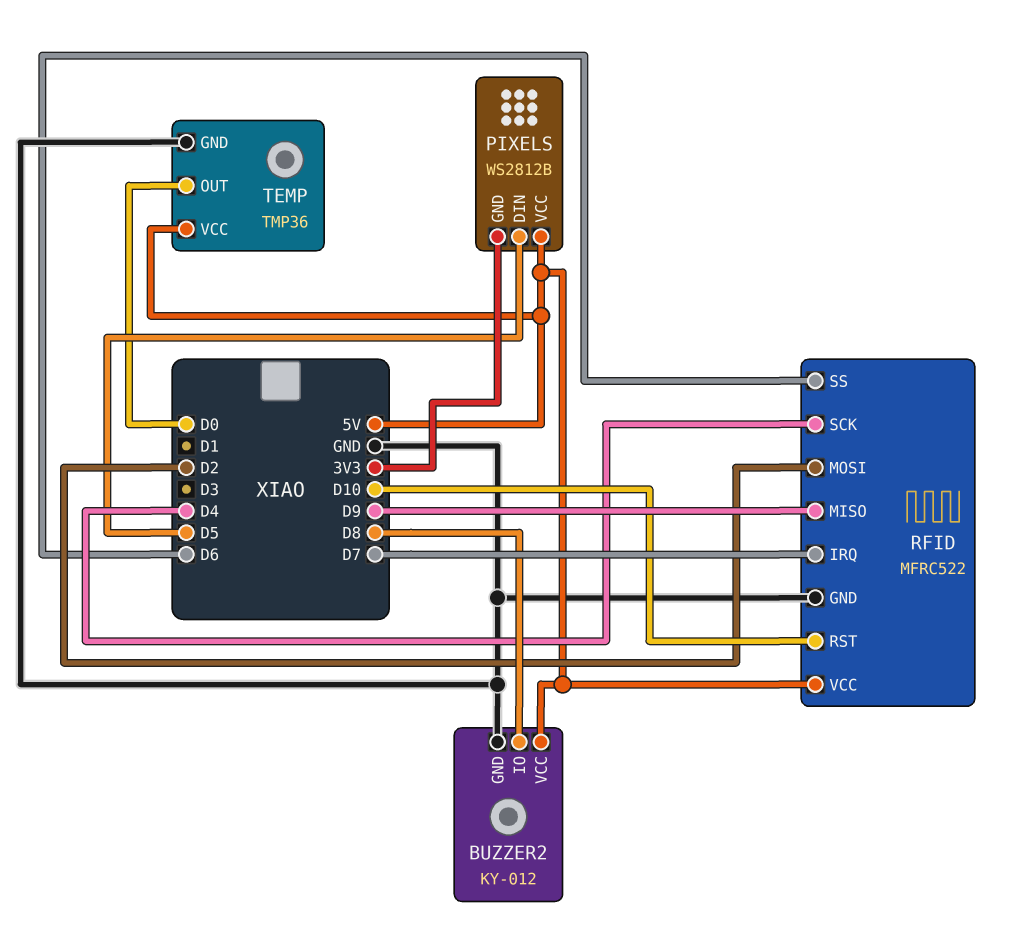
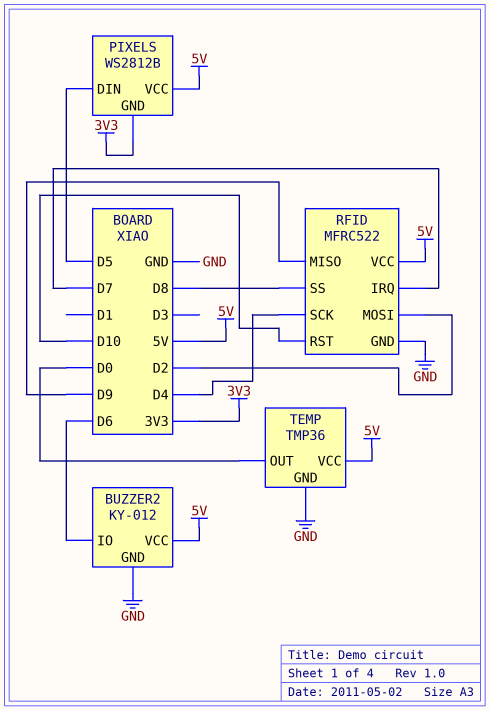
BUZZER2 pin IO: D8 -> D6
RFID pin SS: D6 -> D8

